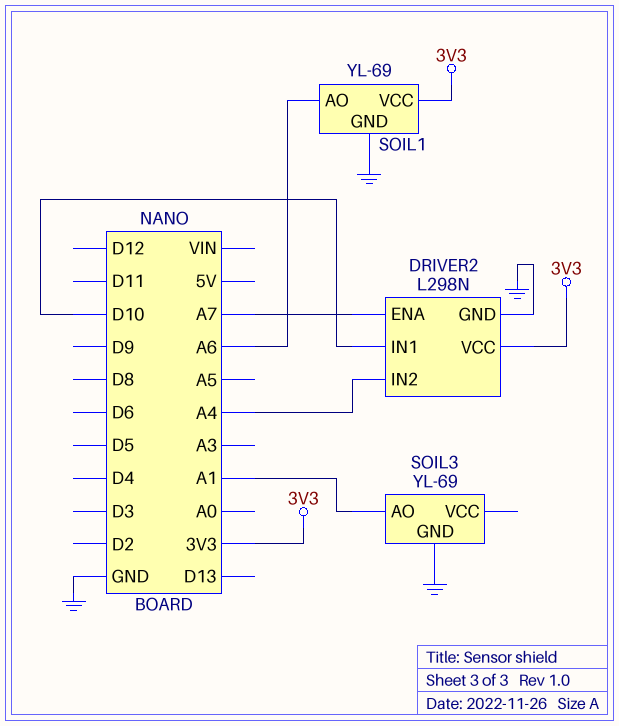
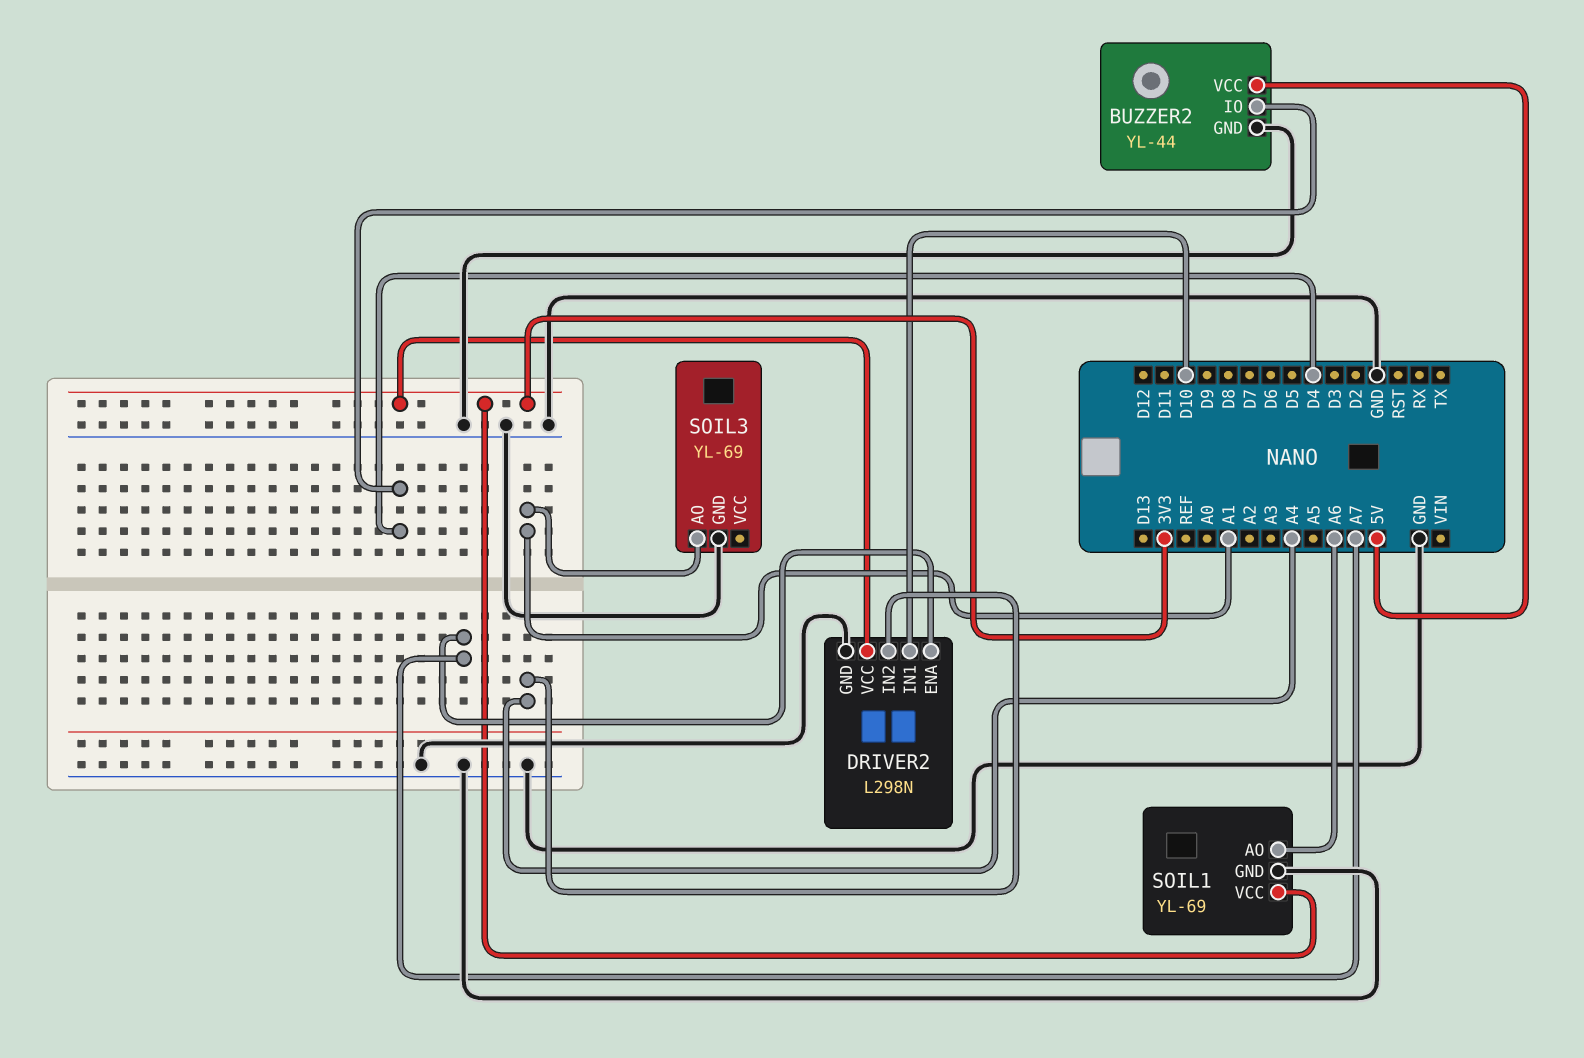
BUZZER2: none -> YL-44
BUZZER2 pin GND: none -> GND
BUZZER2 pin IO: none -> D4
BUZZER2 pin VCC: none -> 5V

